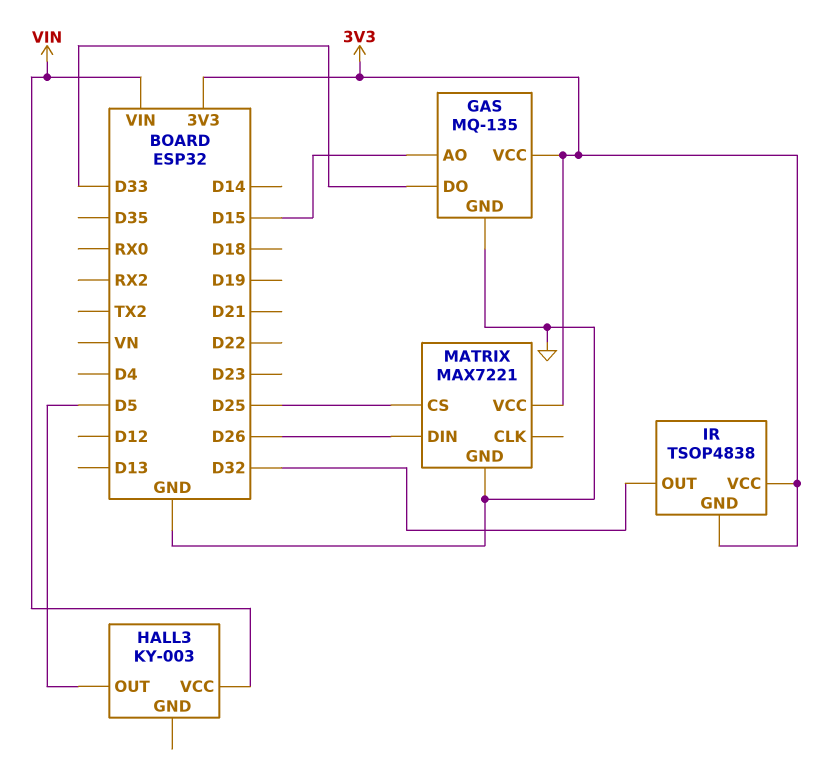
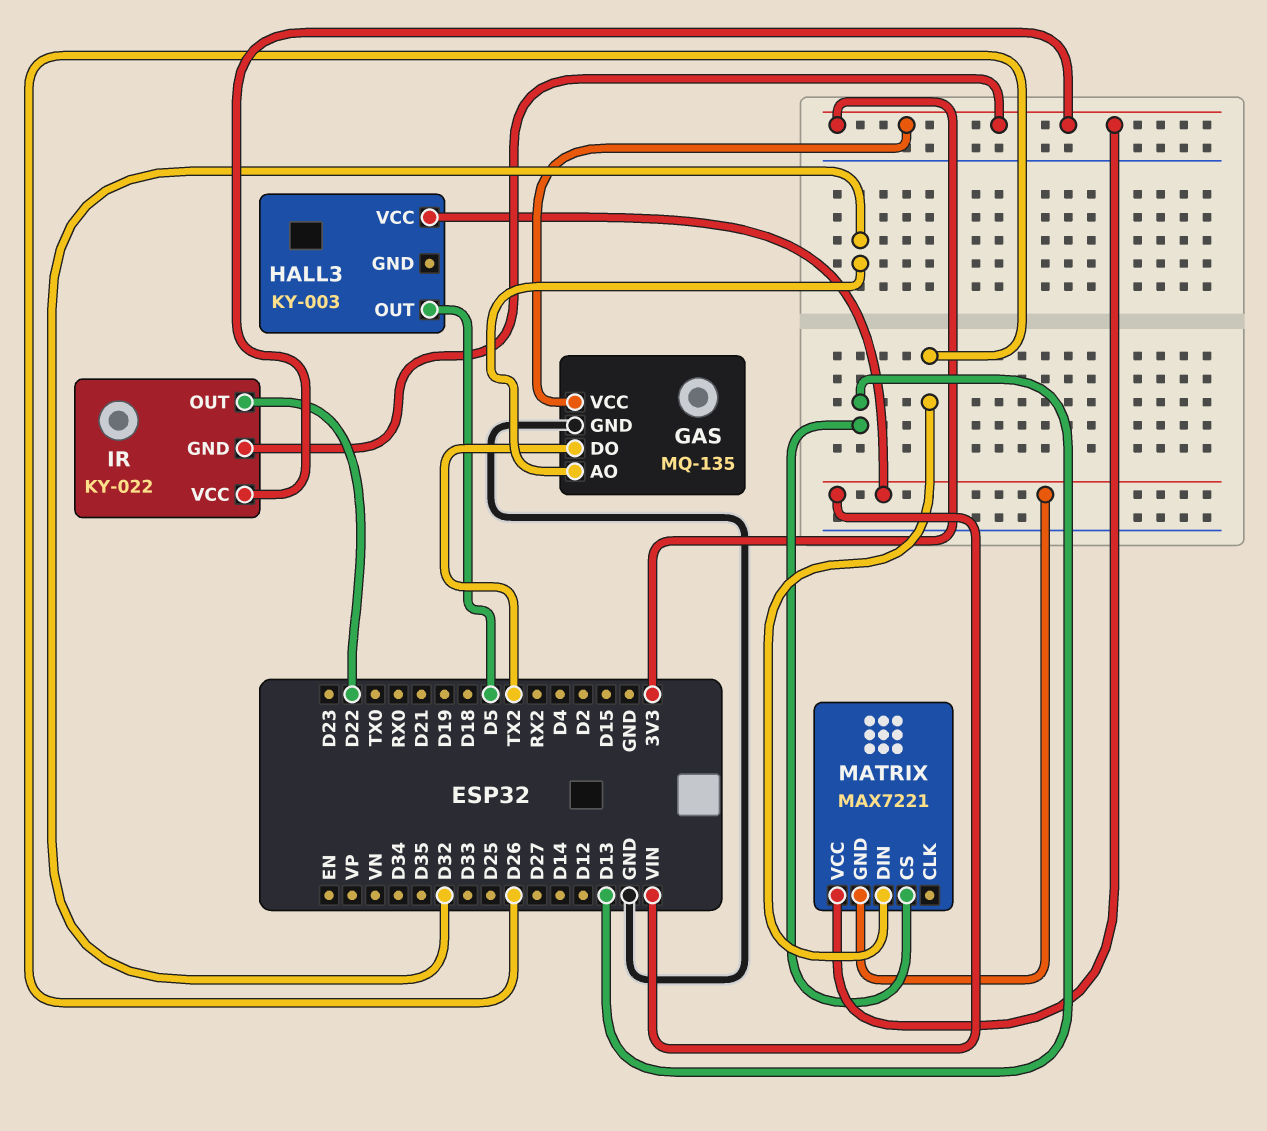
GAS pin AO: D15 -> D32
GAS pin DO: D33 -> TX2
IR: TSOP4838 -> KY-022
IR pin OUT: D32 -> D22
MATRIX pin CS: D25 -> D13
MATRIX pin GND: GND -> VIN

